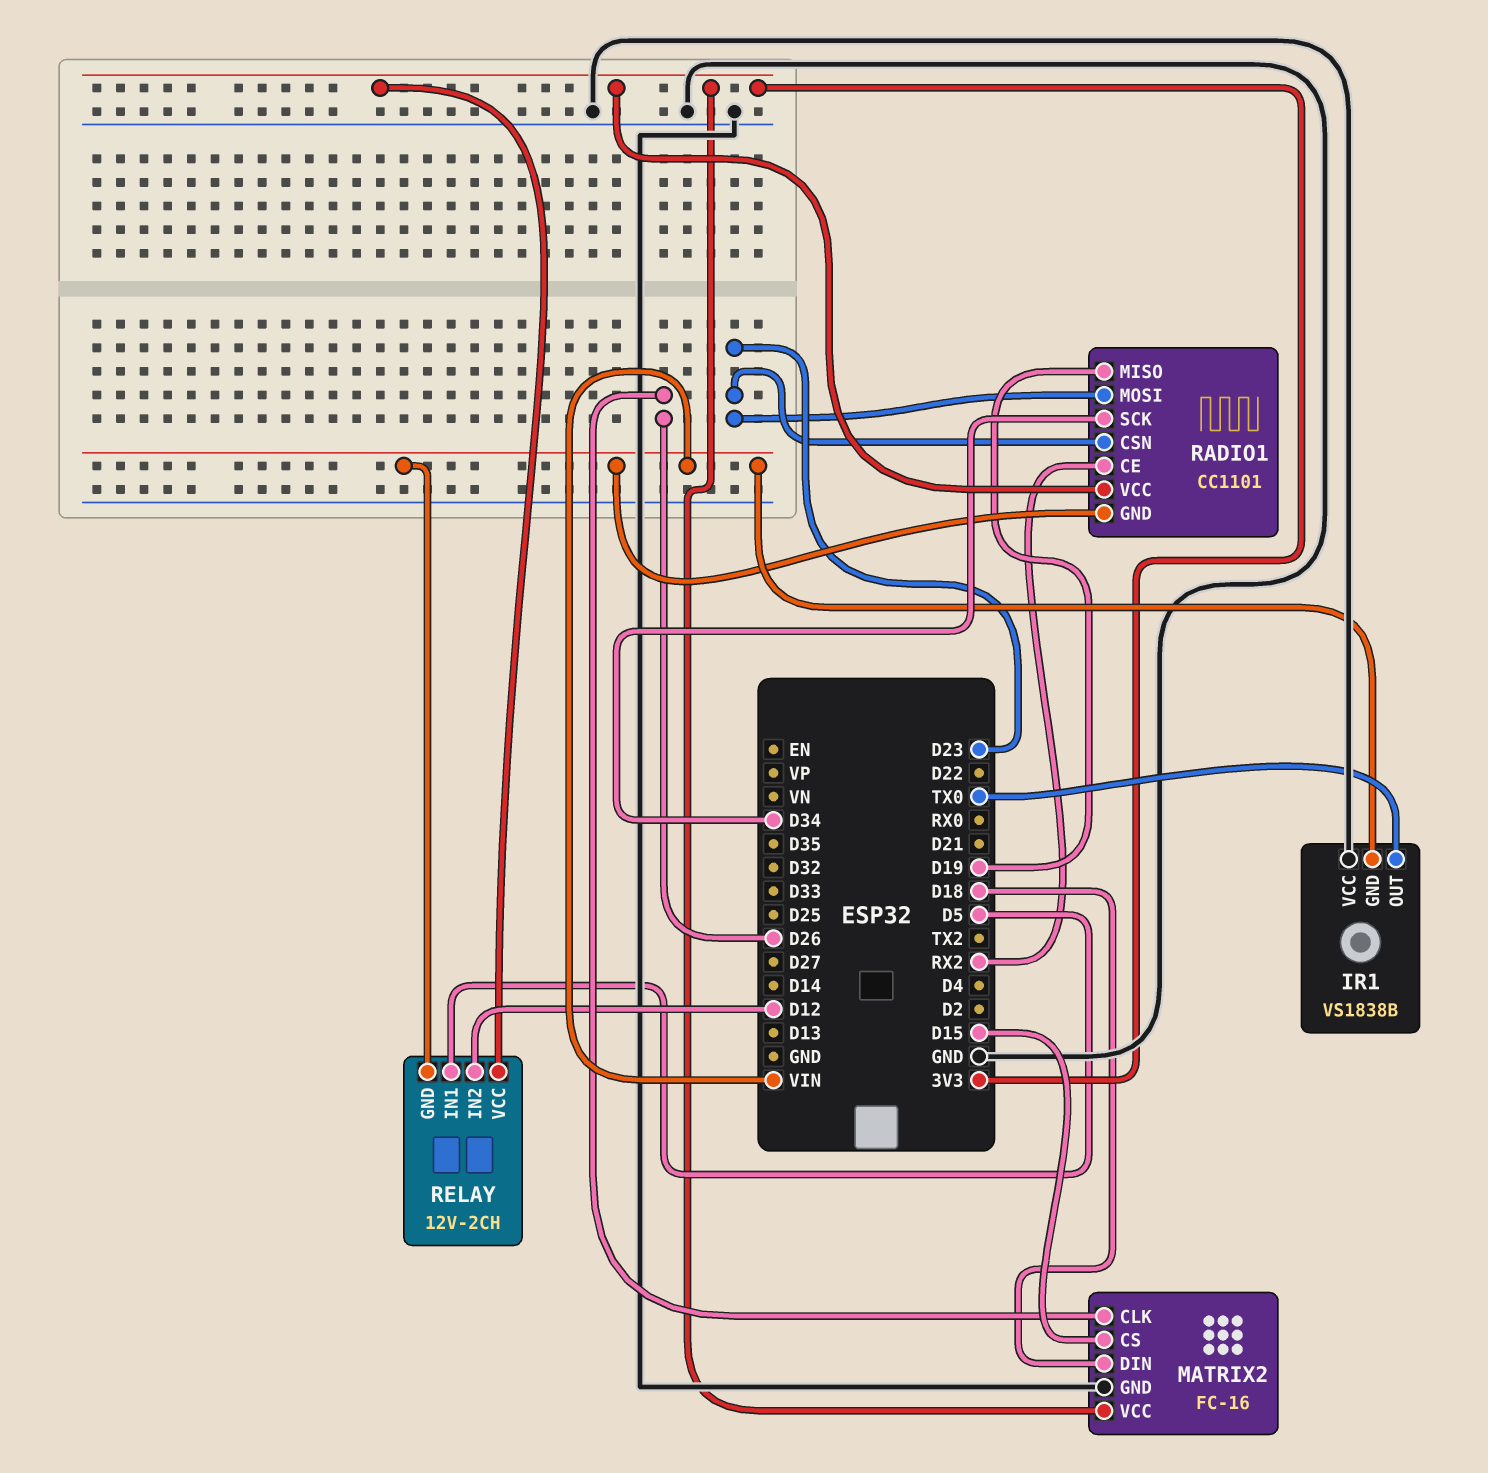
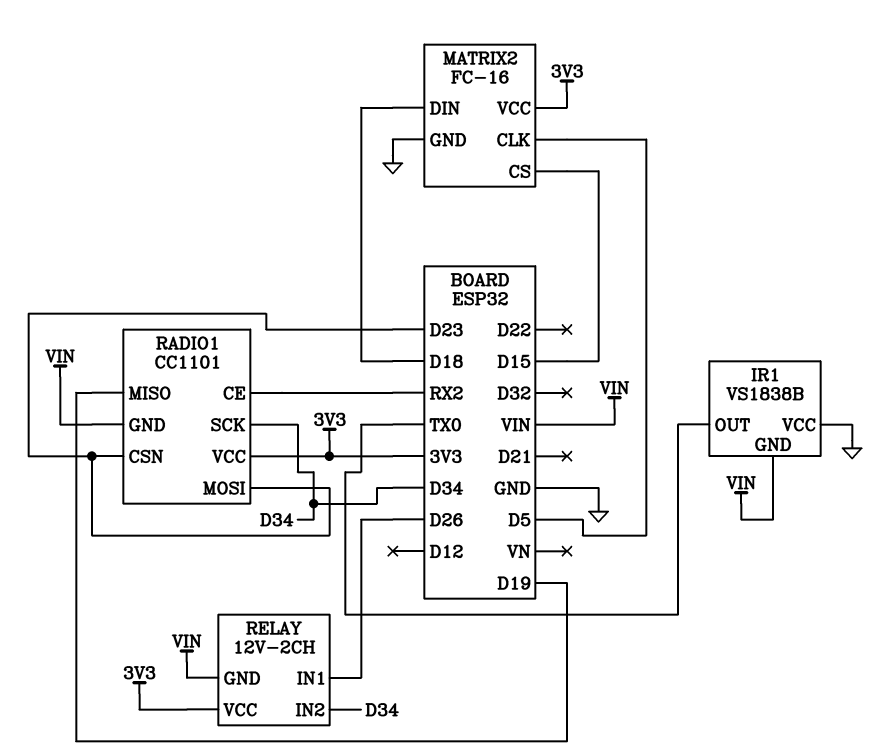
MATRIX2 pin CLK: D26 -> D5
RELAY pin IN1: D5 -> D26
RELAY pin IN2: D12 -> D34

